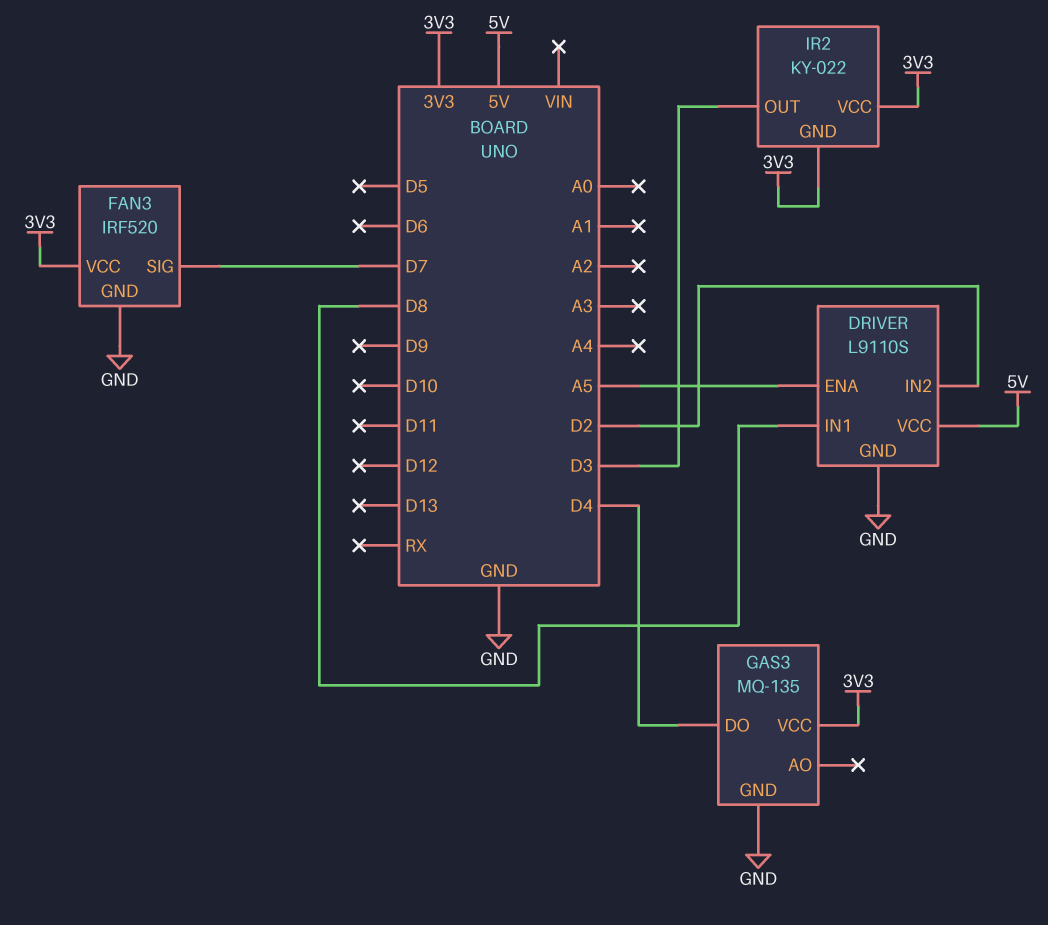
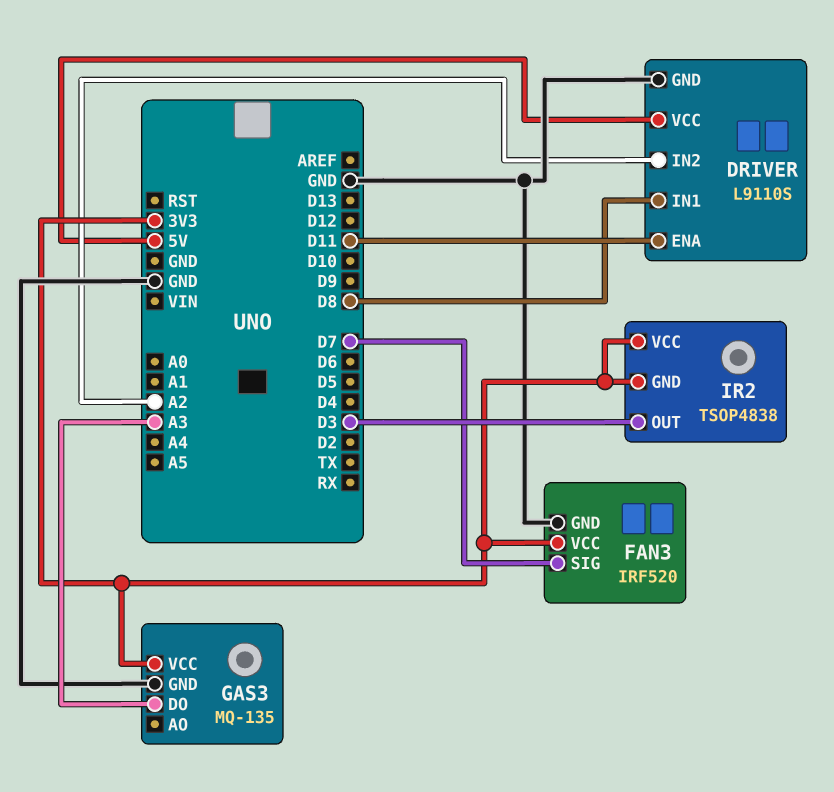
DRIVER pin ENA: A5 -> D11
DRIVER pin IN2: D2 -> A2
GAS3 pin DO: D4 -> A3
IR2: KY-022 -> TSOP4838

